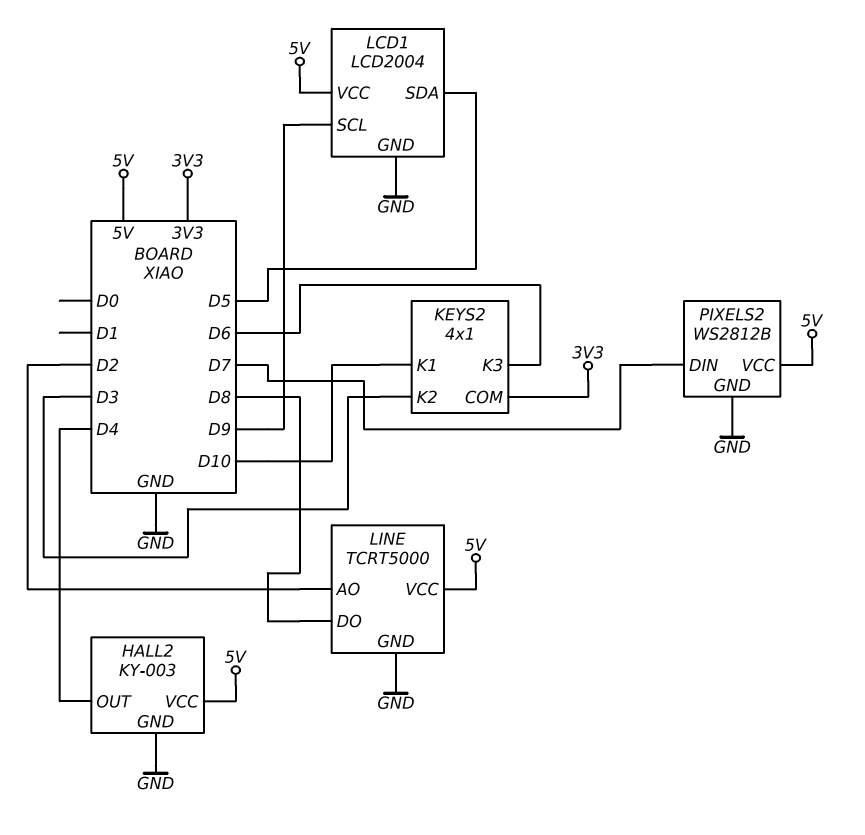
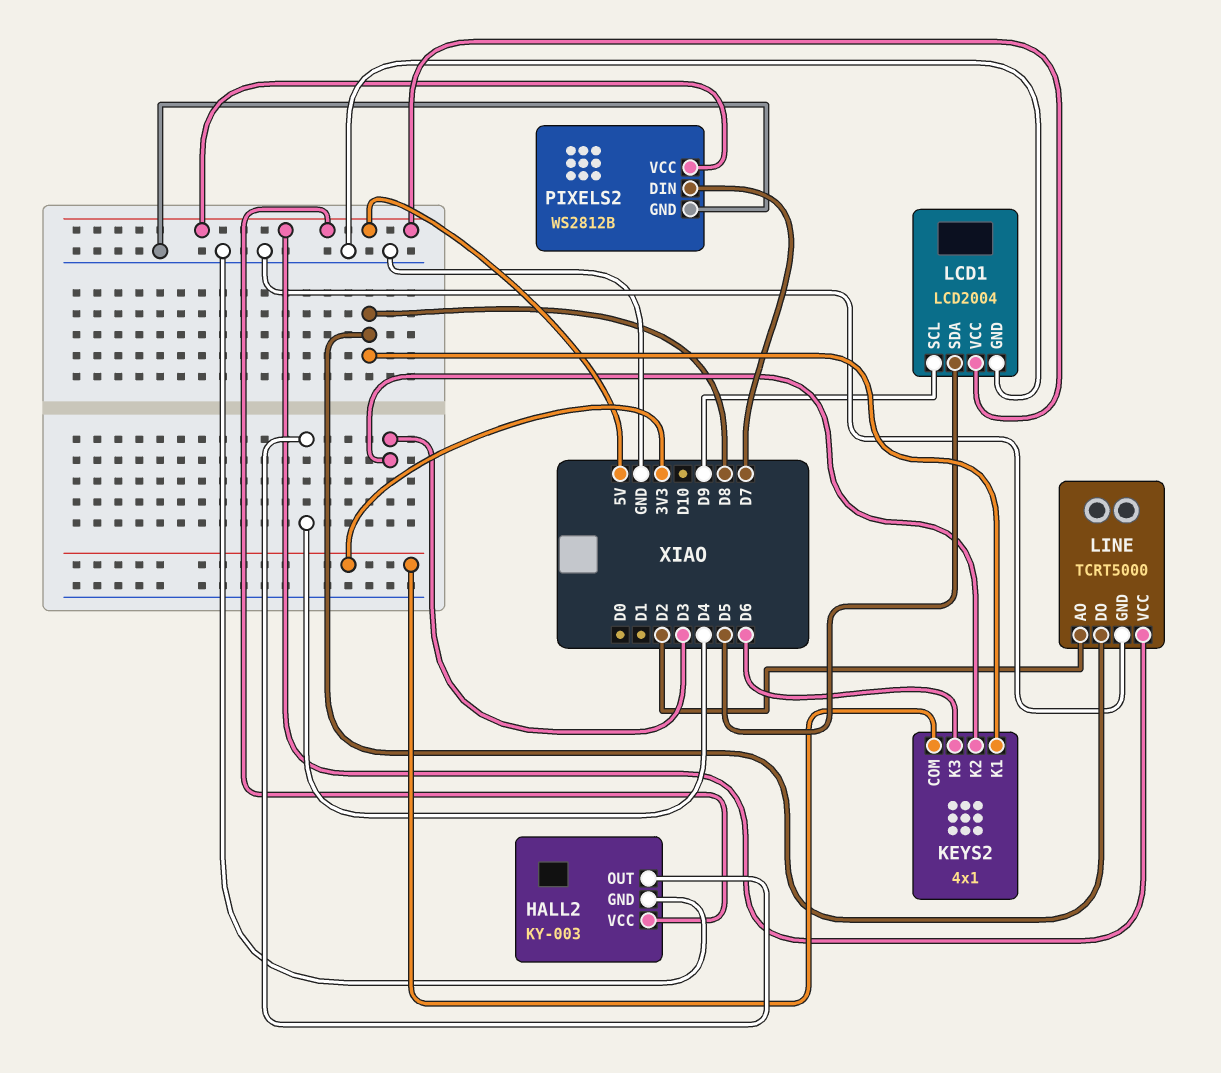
KEYS2 pin K1: D10 -> D8

